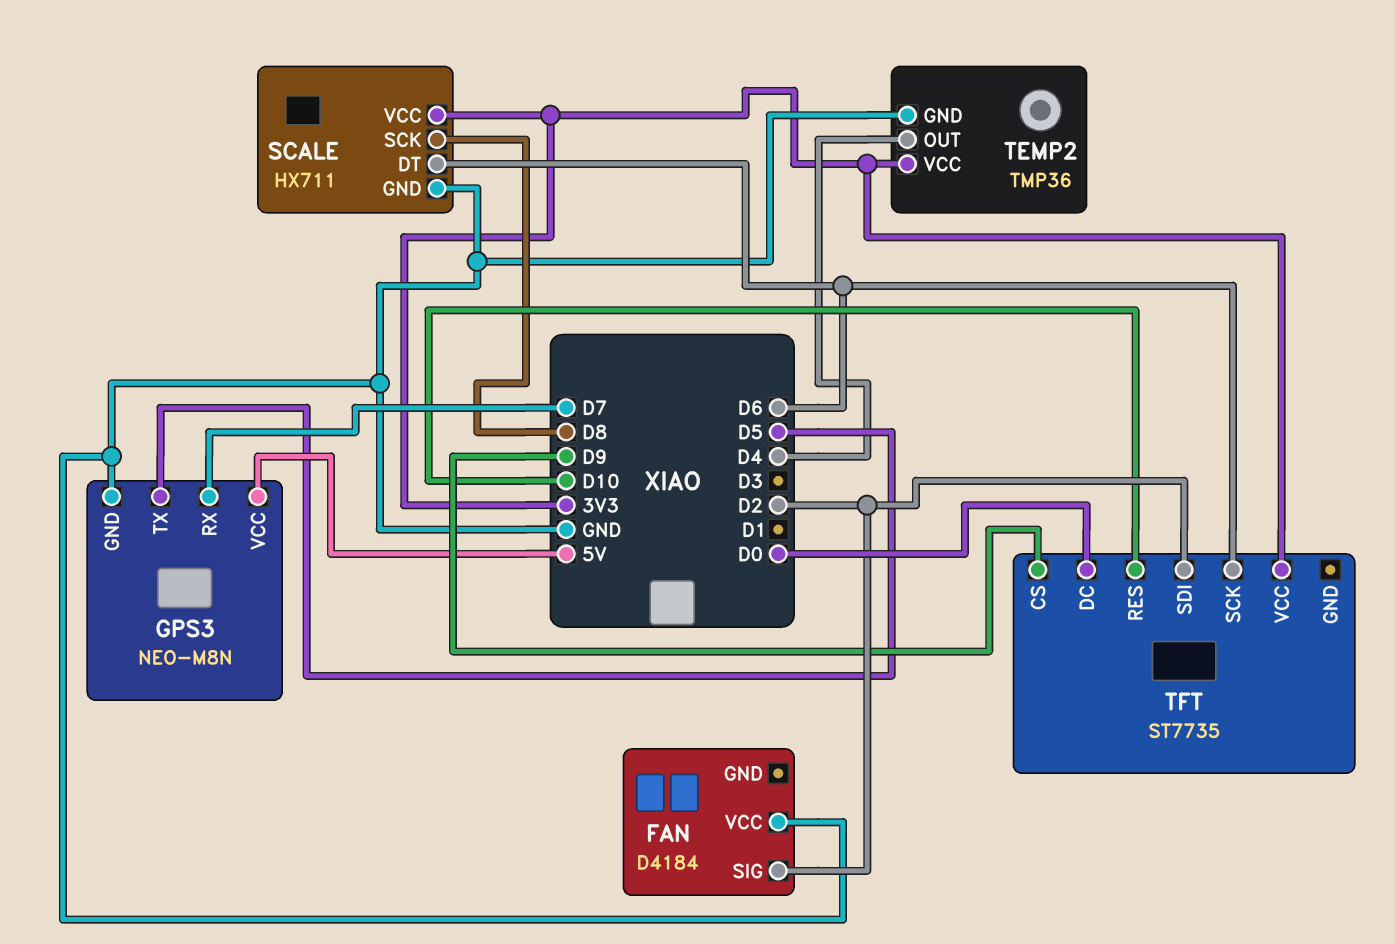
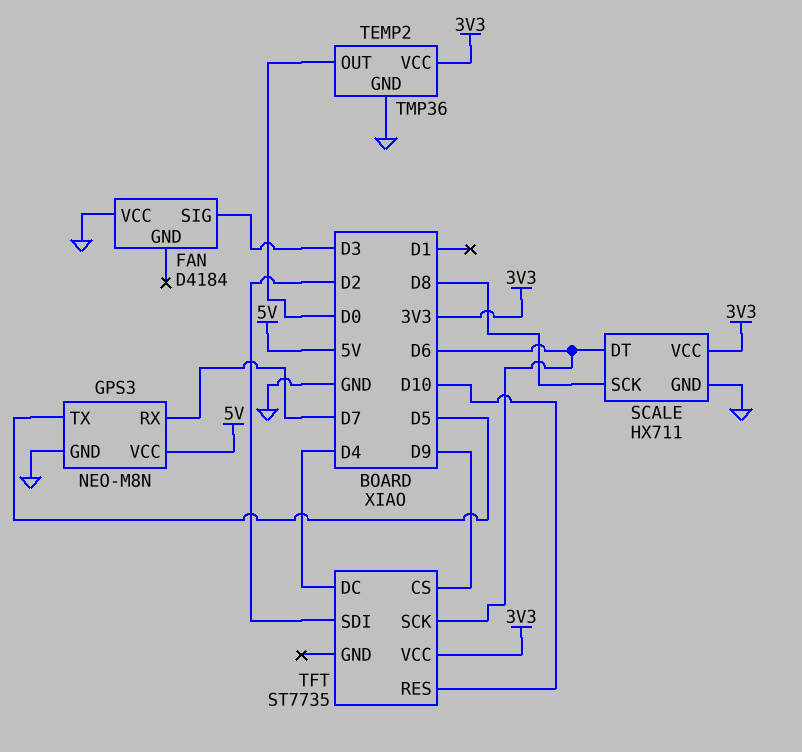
FAN pin SIG: D2 -> D3
TEMP2 pin OUT: D4 -> D0
TFT pin DC: D0 -> D4

